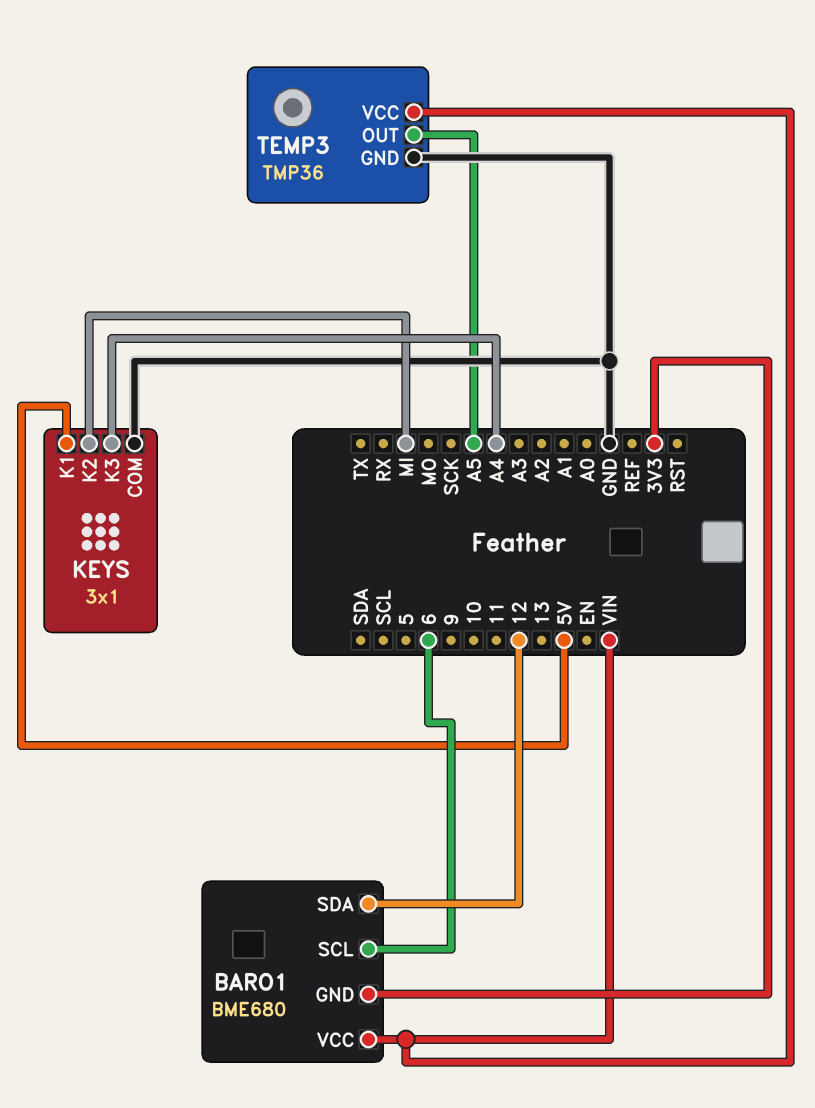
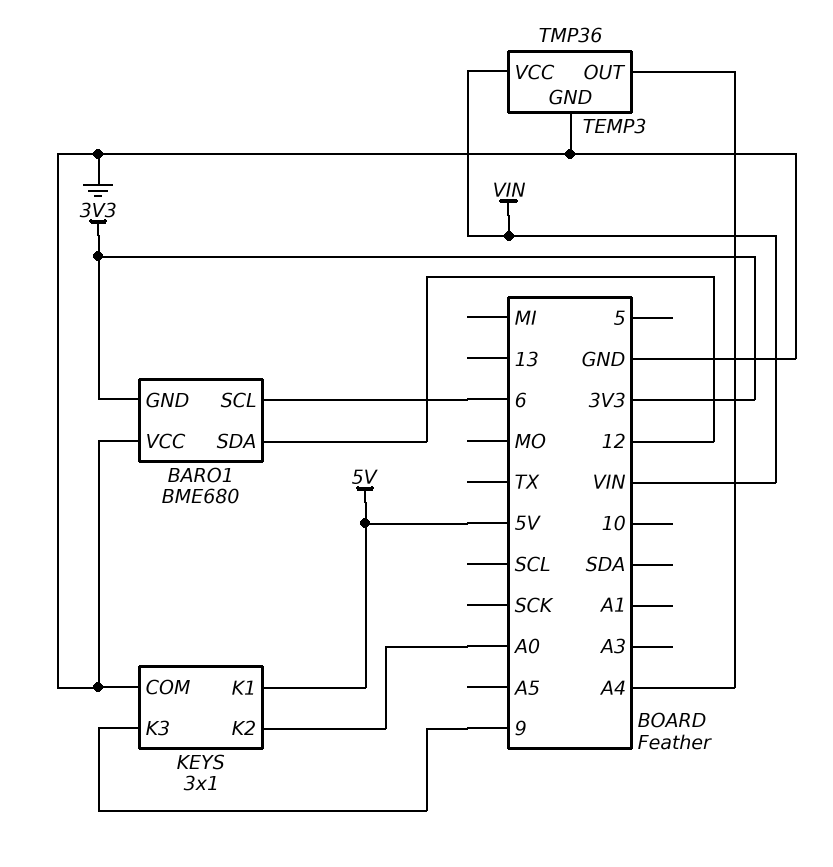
BARO1 pin VCC: VIN -> GND
KEYS pin K2: MI -> A0
KEYS pin K3: A4 -> 9
TEMP3 pin OUT: A5 -> A4

